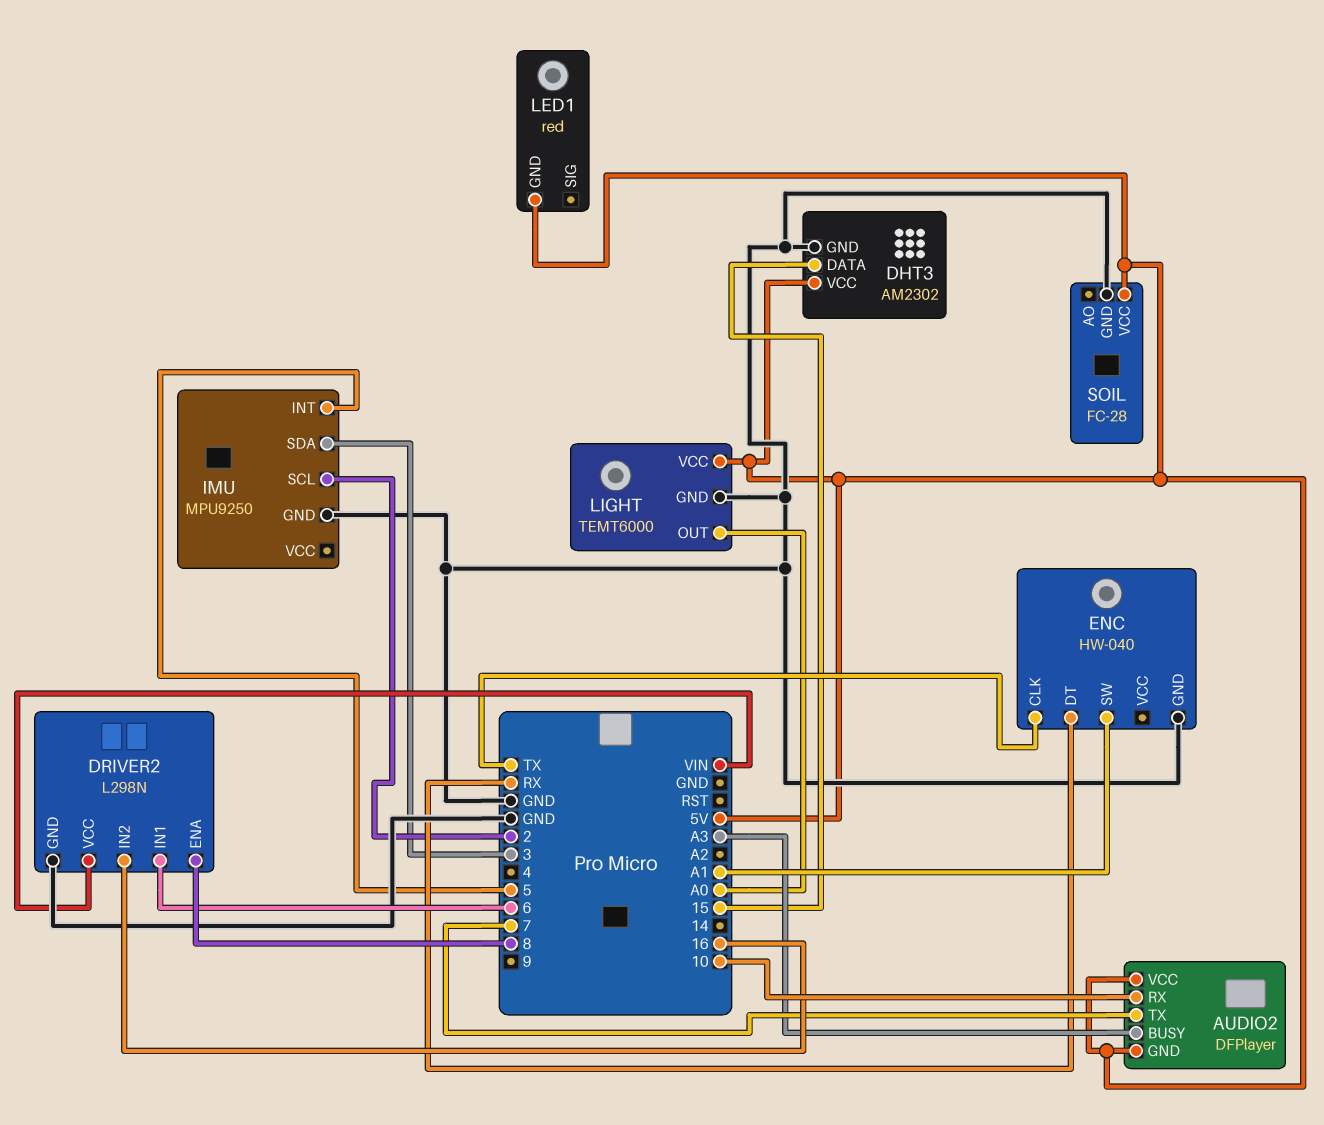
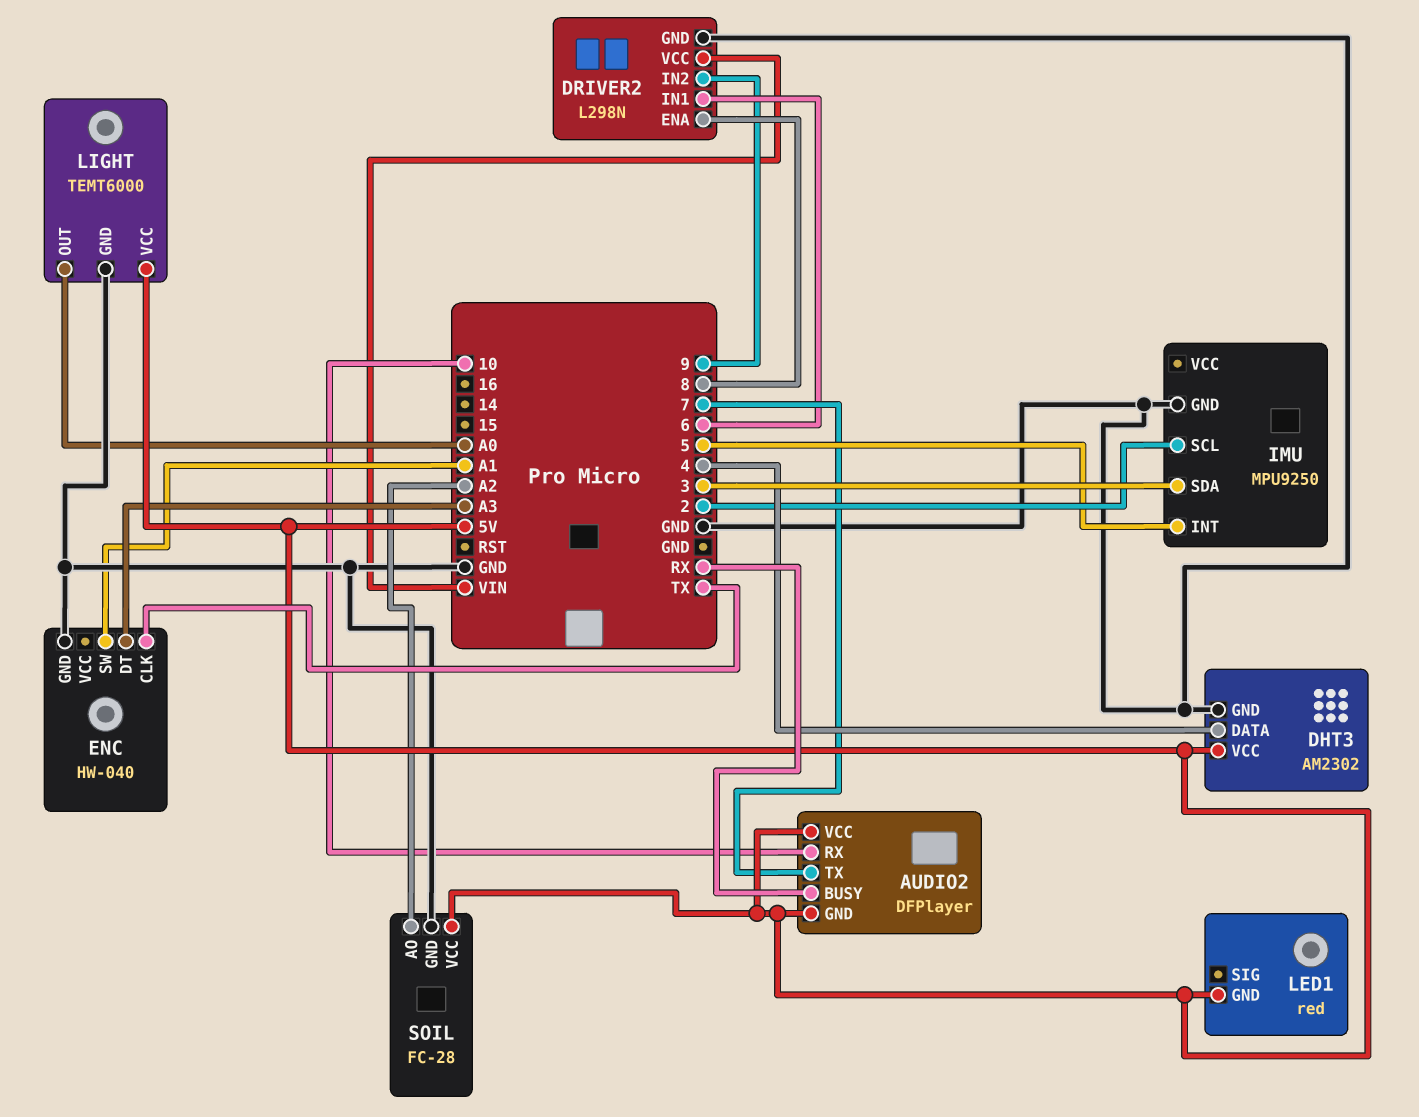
AUDIO2 pin BUSY: A3 -> RX
DHT3 pin DATA: 15 -> 4
DRIVER2 pin IN2: 16 -> 9
ENC pin DT: RX -> A3
SOIL pin AO: none -> A2

